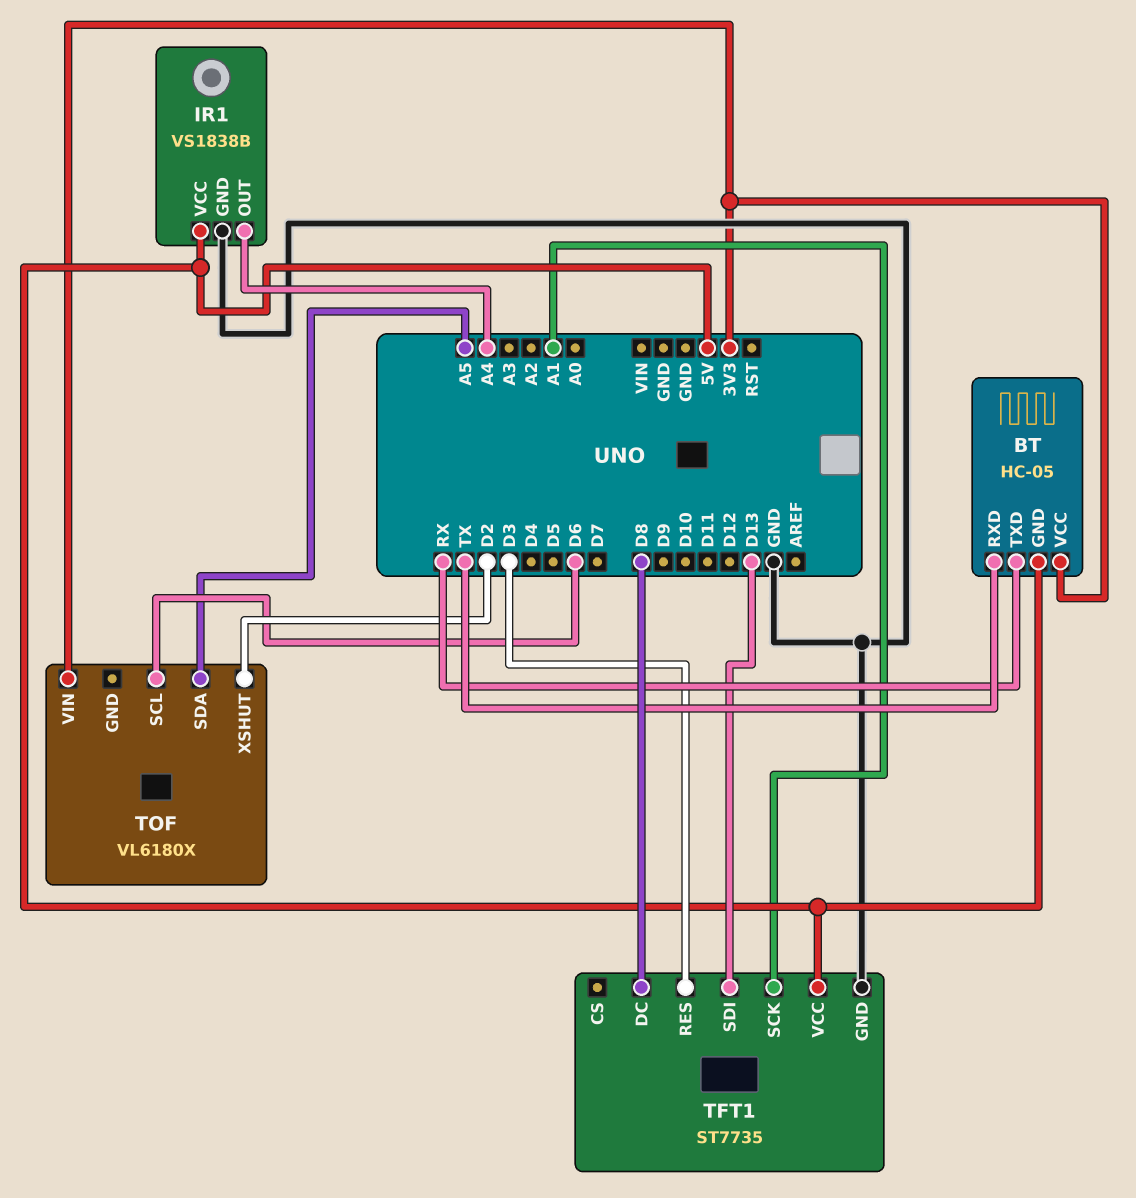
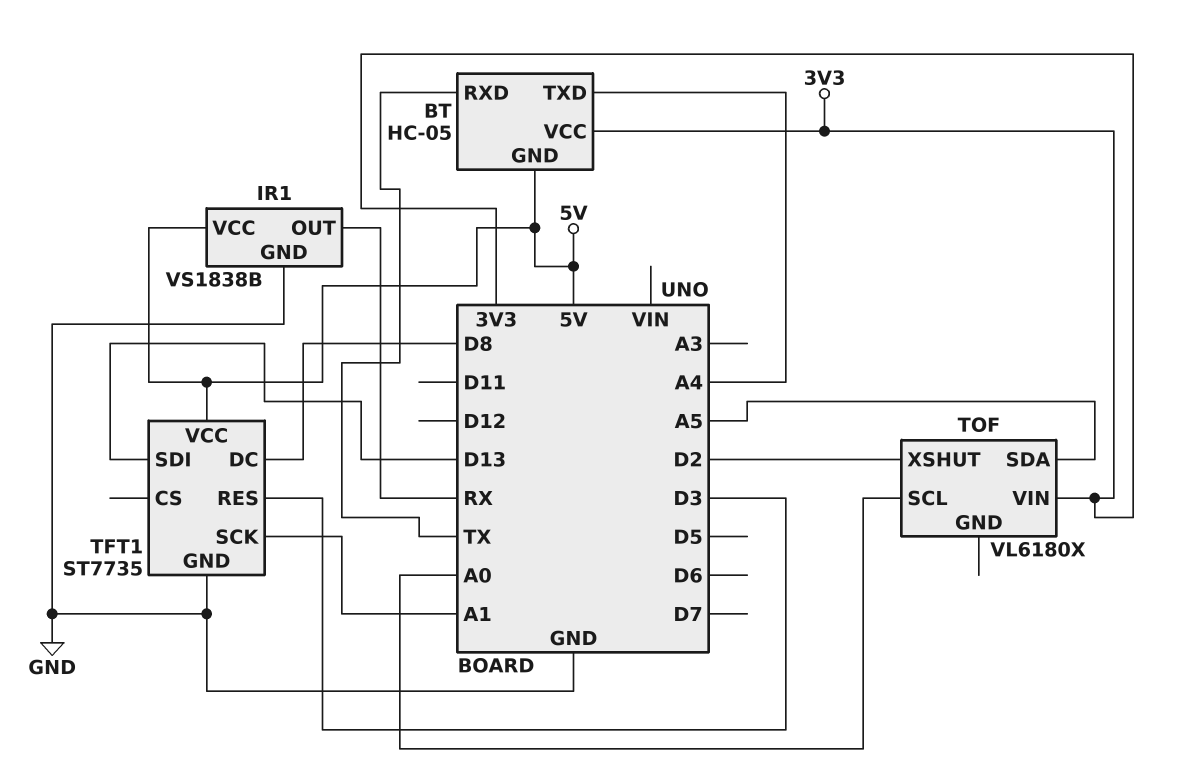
BT pin TXD: RX -> A4
IR1 pin OUT: A4 -> RX
TOF pin SCL: D6 -> A0

